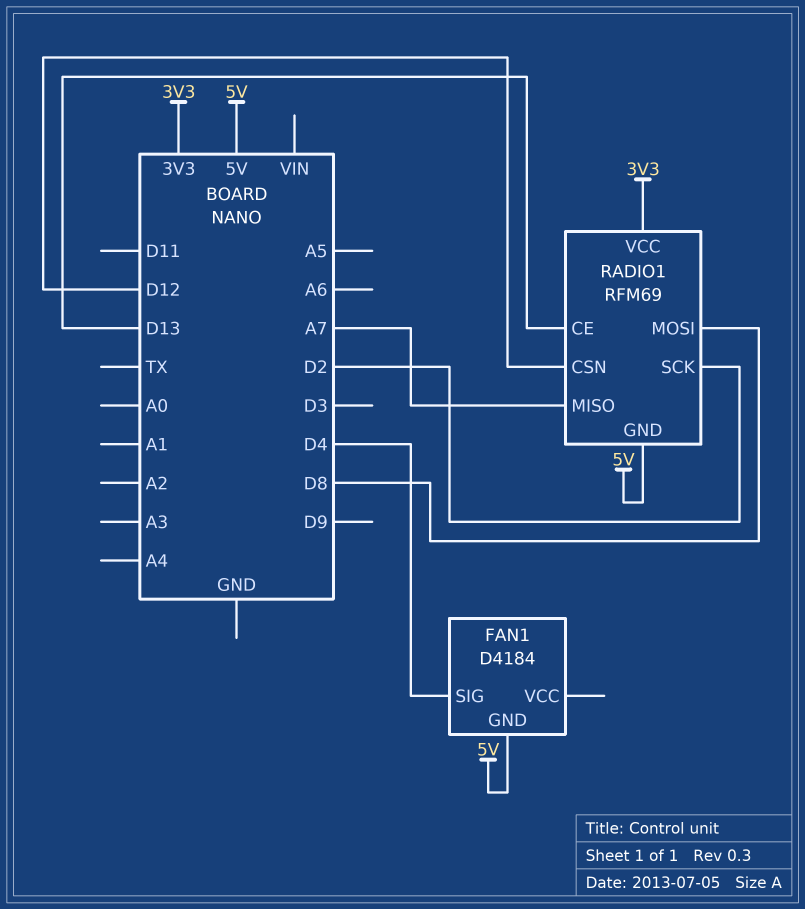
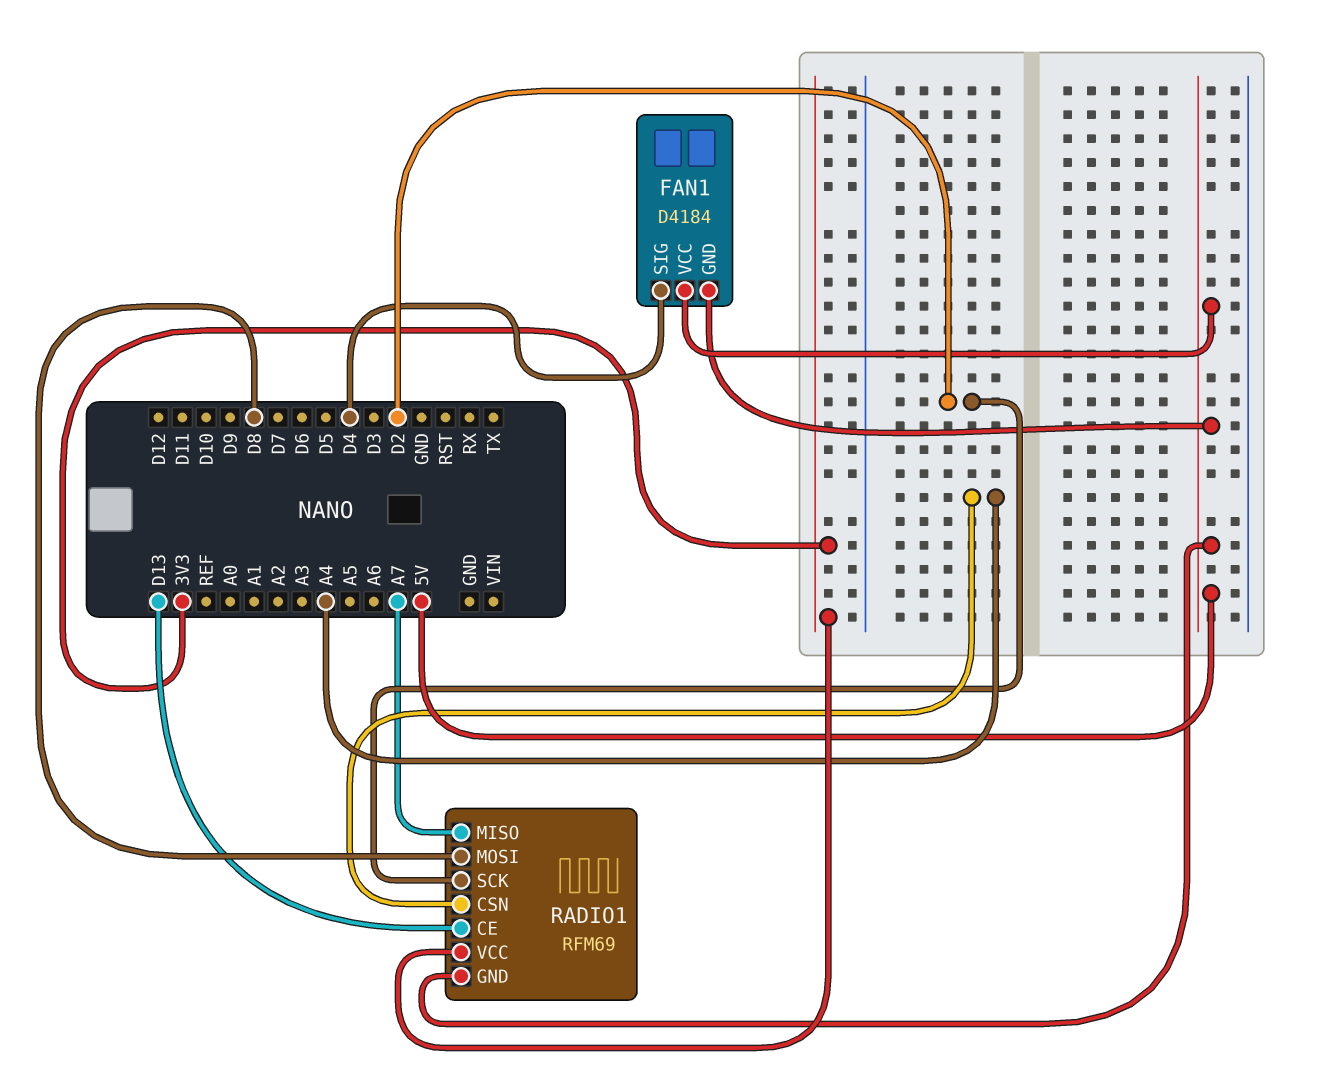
FAN1 pin VCC: none -> 5V
RADIO1 pin CSN: D12 -> A4

